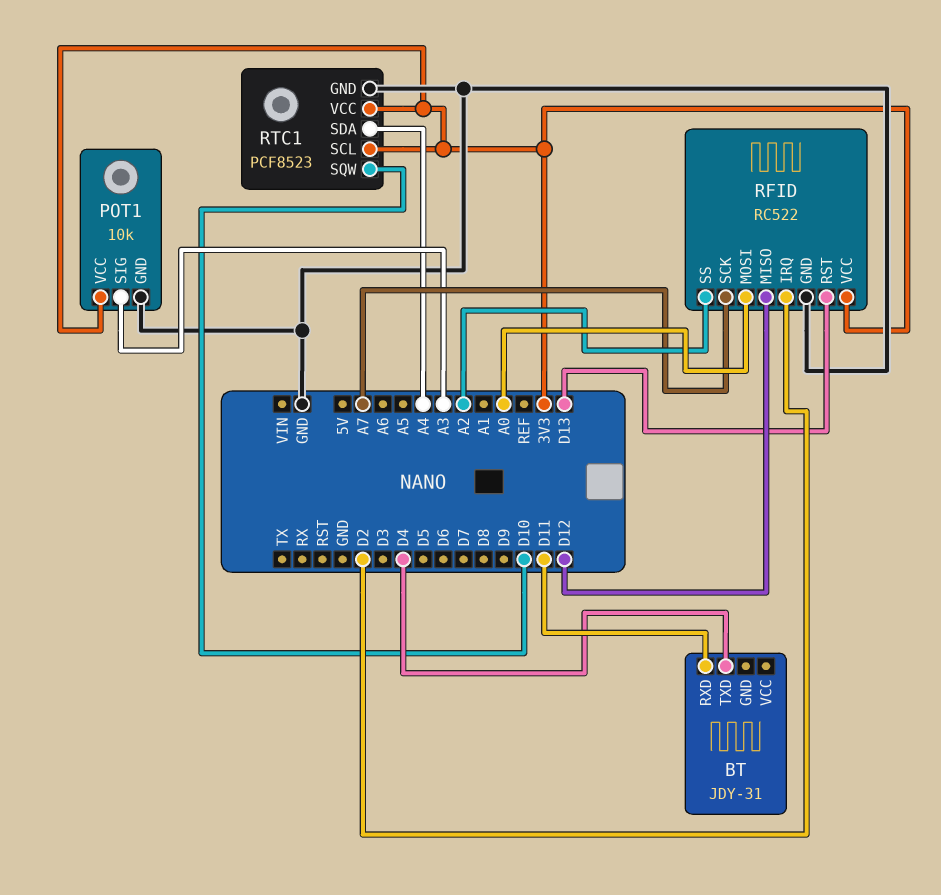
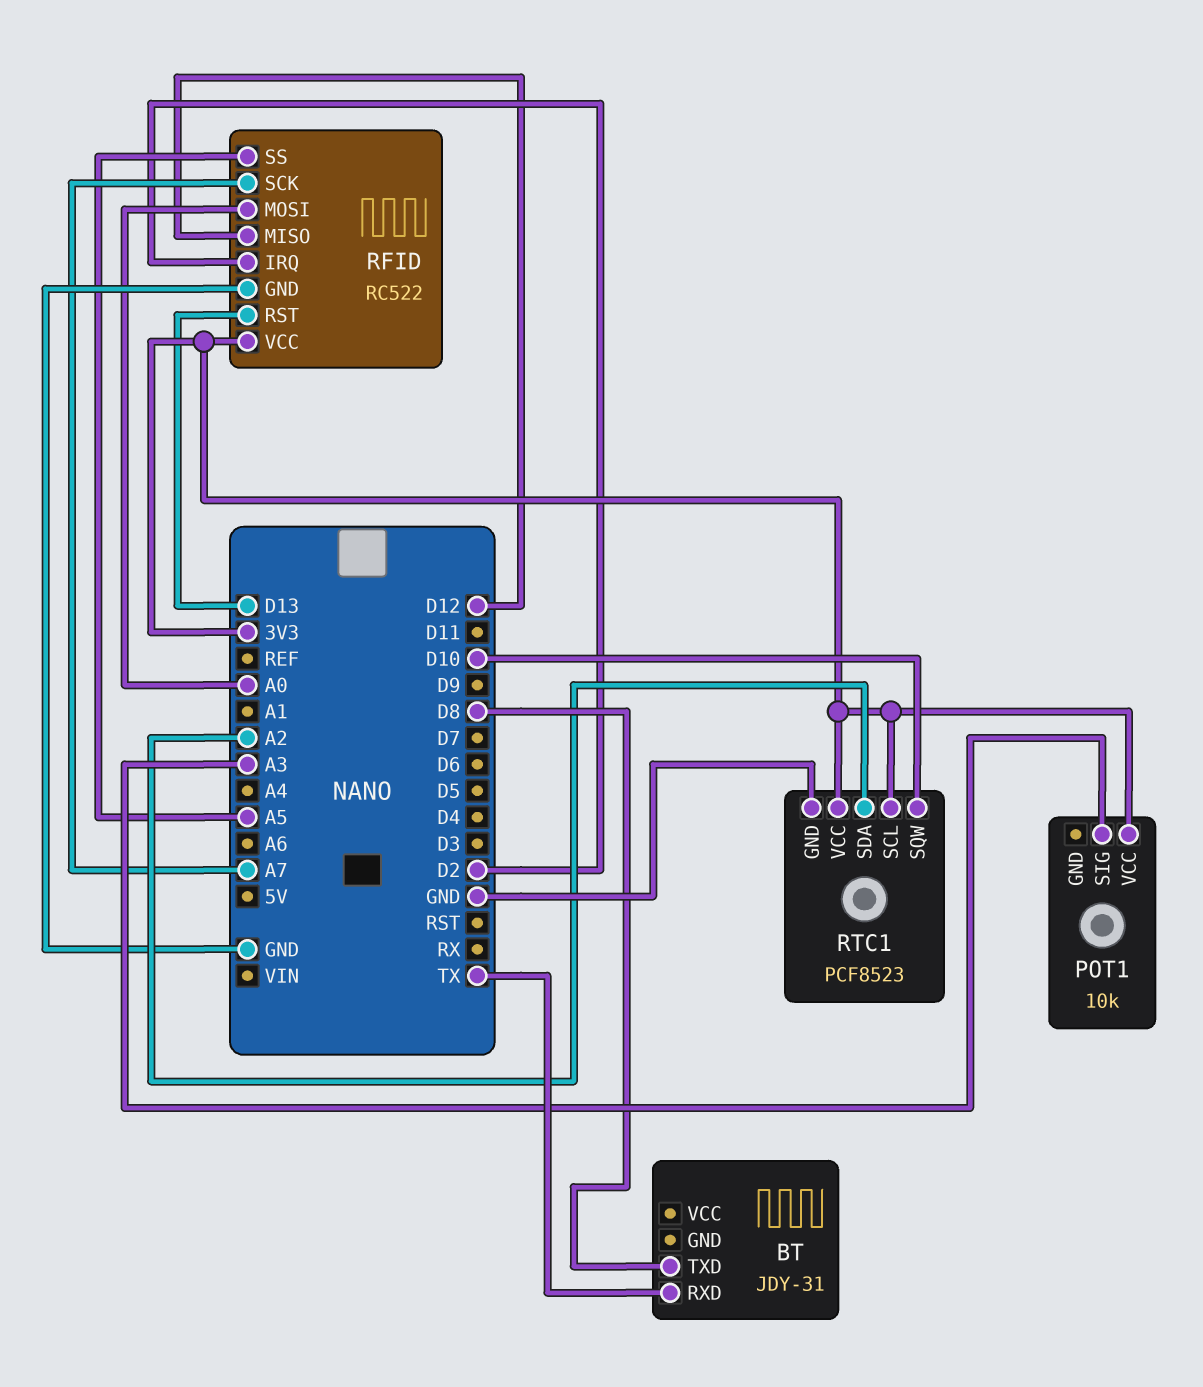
BT pin RXD: D11 -> TX
BT pin TXD: D4 -> D8
POT1 pin GND: GND -> none
RFID pin SS: A2 -> A5
RTC1 pin SDA: A4 -> A2

